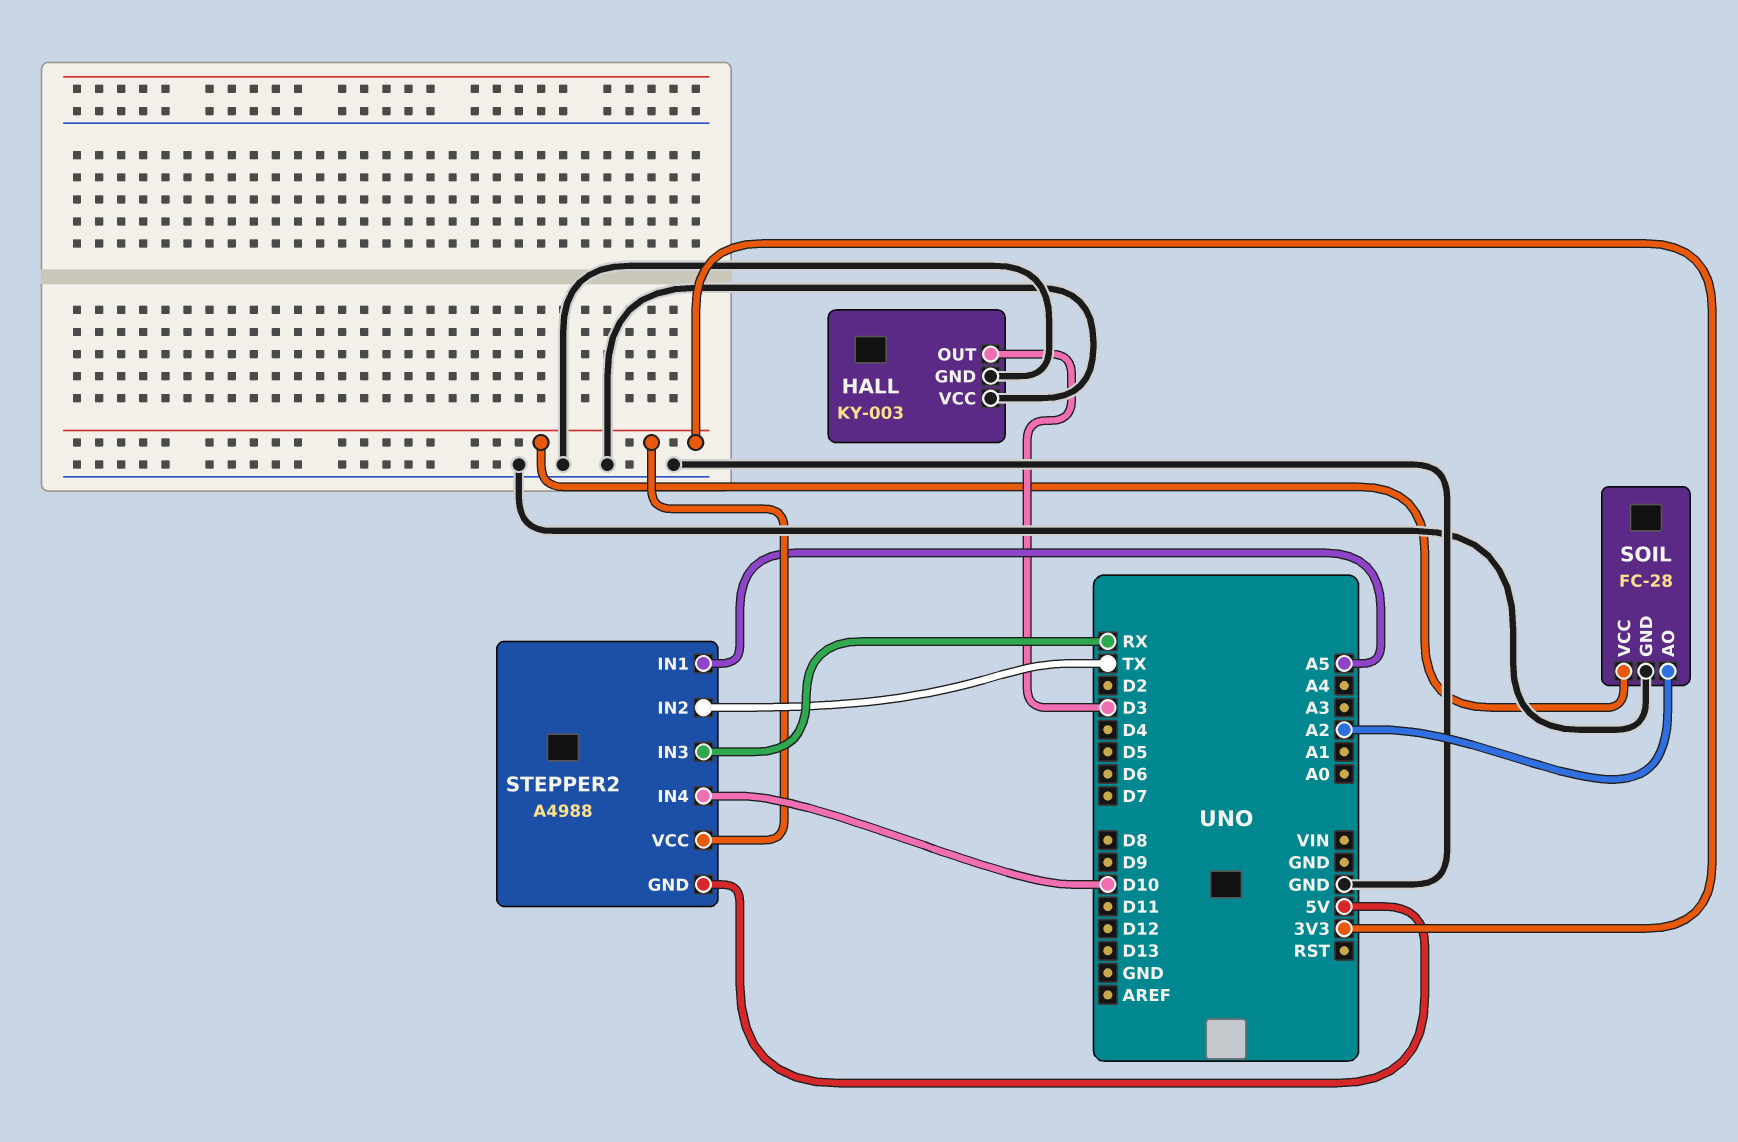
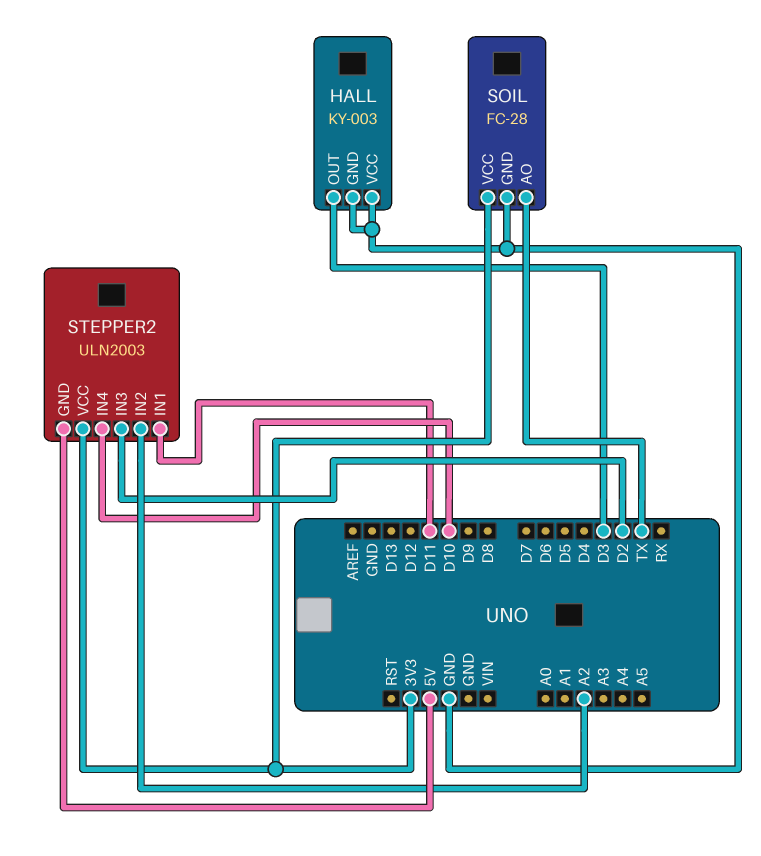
SOIL pin AO: A2 -> TX
STEPPER2: A4988 -> ULN2003
STEPPER2 pin IN1: A5 -> D11
STEPPER2 pin IN2: TX -> A2
STEPPER2 pin IN3: RX -> D2

